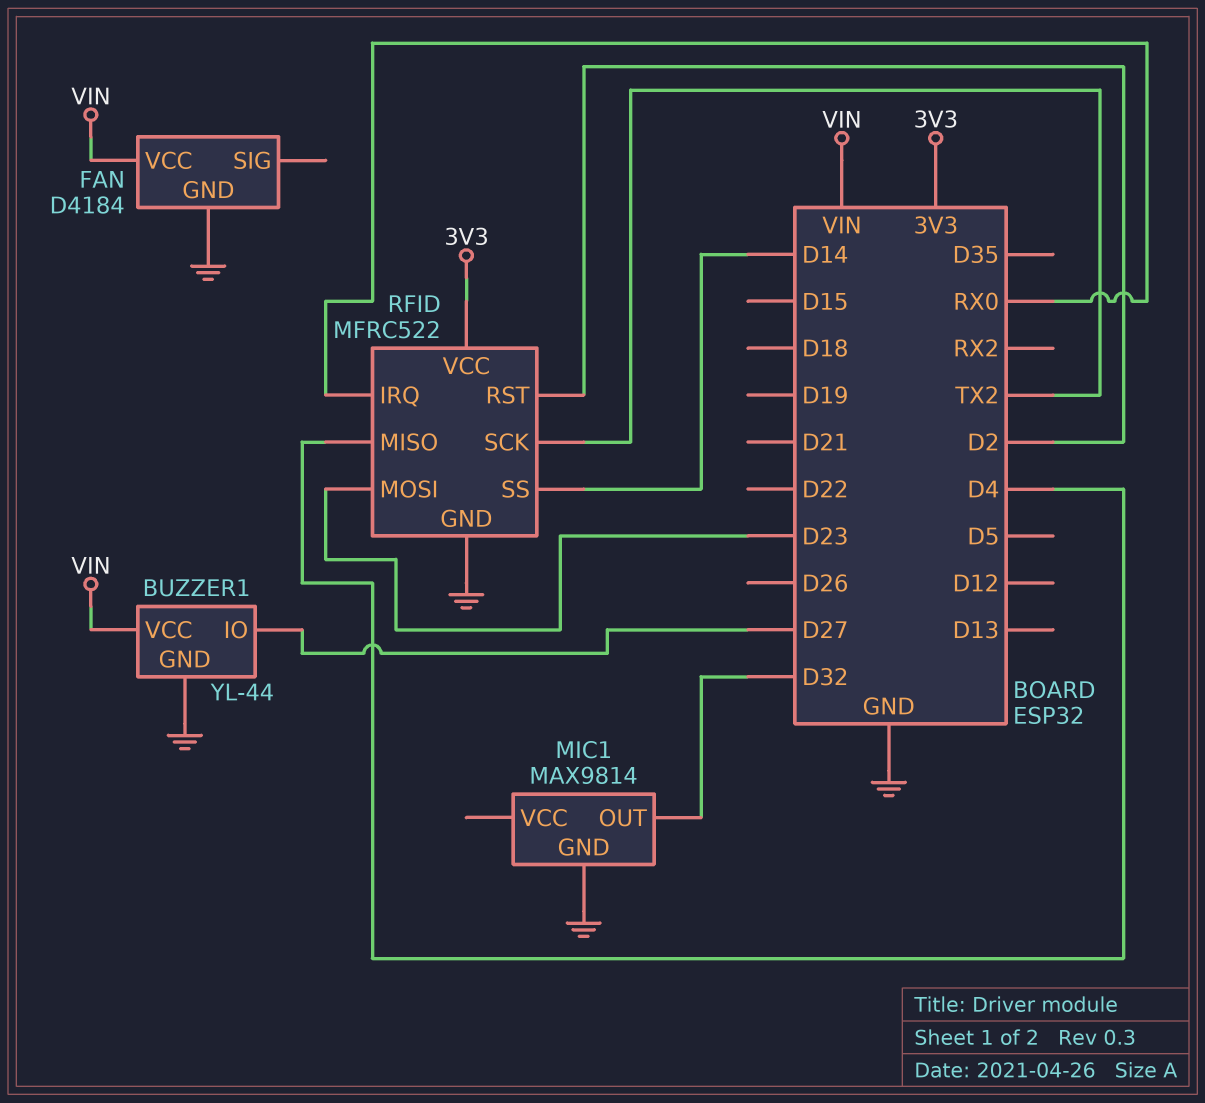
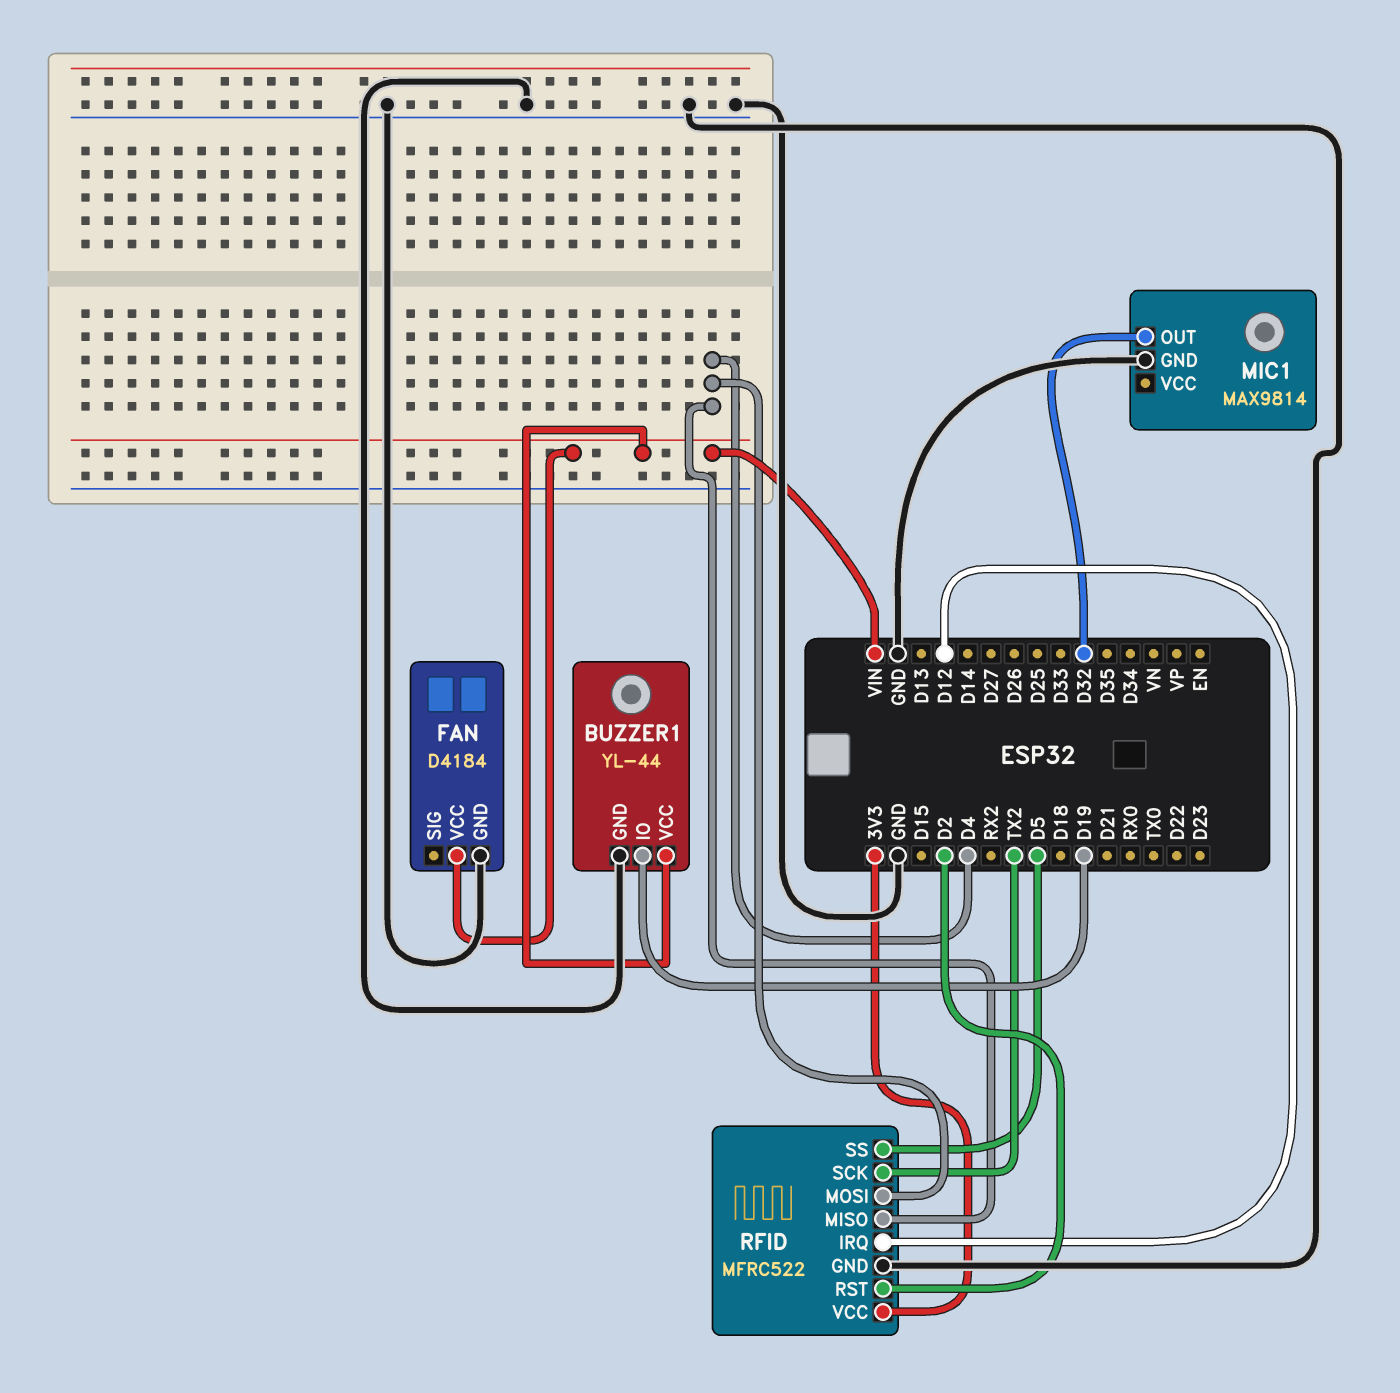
BUZZER1 pin IO: D27 -> D19
RFID pin IRQ: RX0 -> D12
RFID pin MOSI: D23 -> D4
RFID pin SS: D14 -> D5

